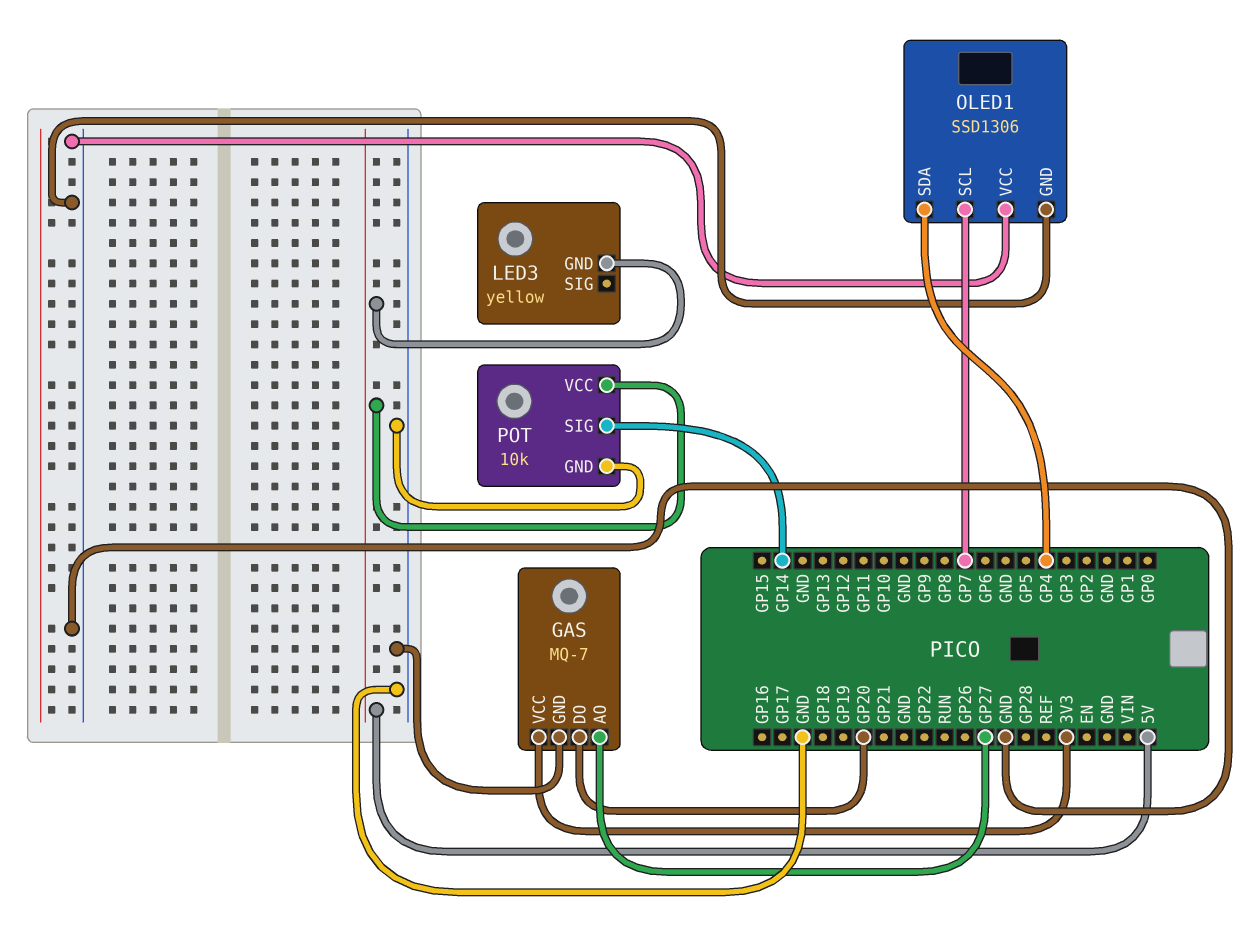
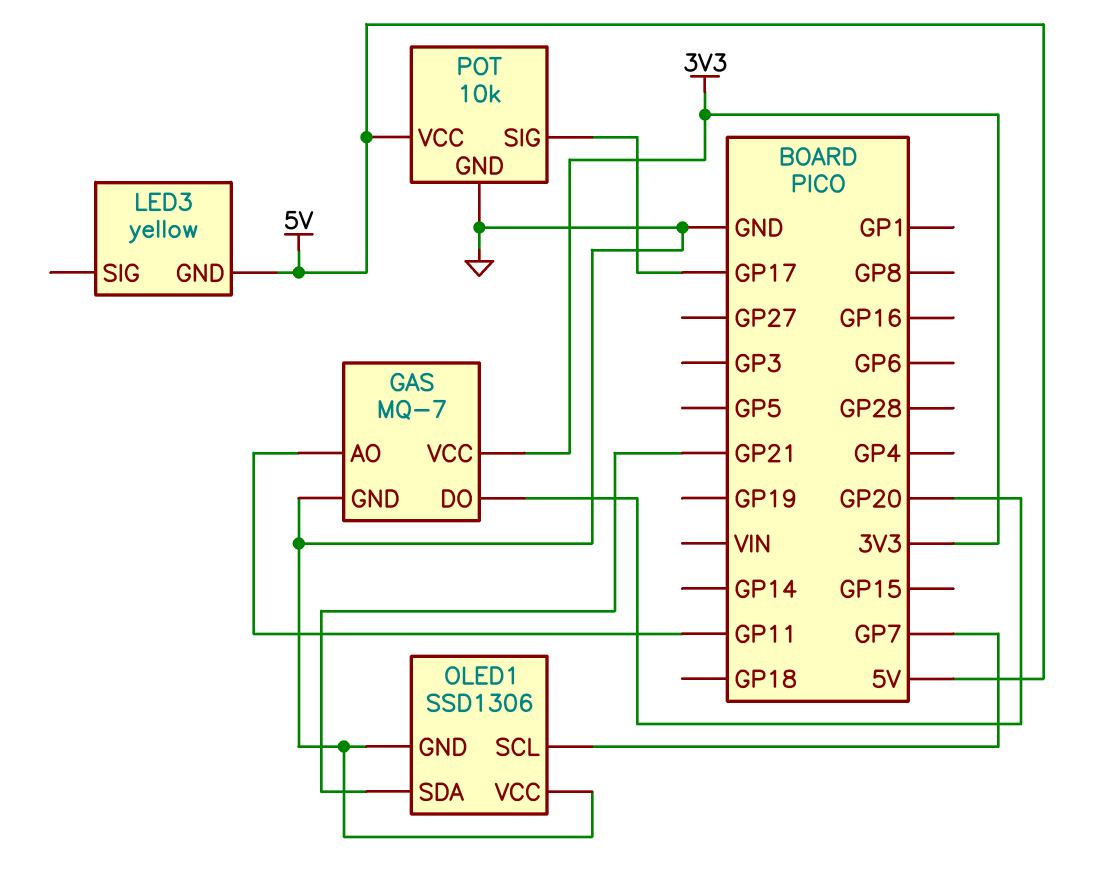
GAS pin AO: GP27 -> GP11
OLED1 pin SDA: GP4 -> GP21
POT pin SIG: GP14 -> GP17

